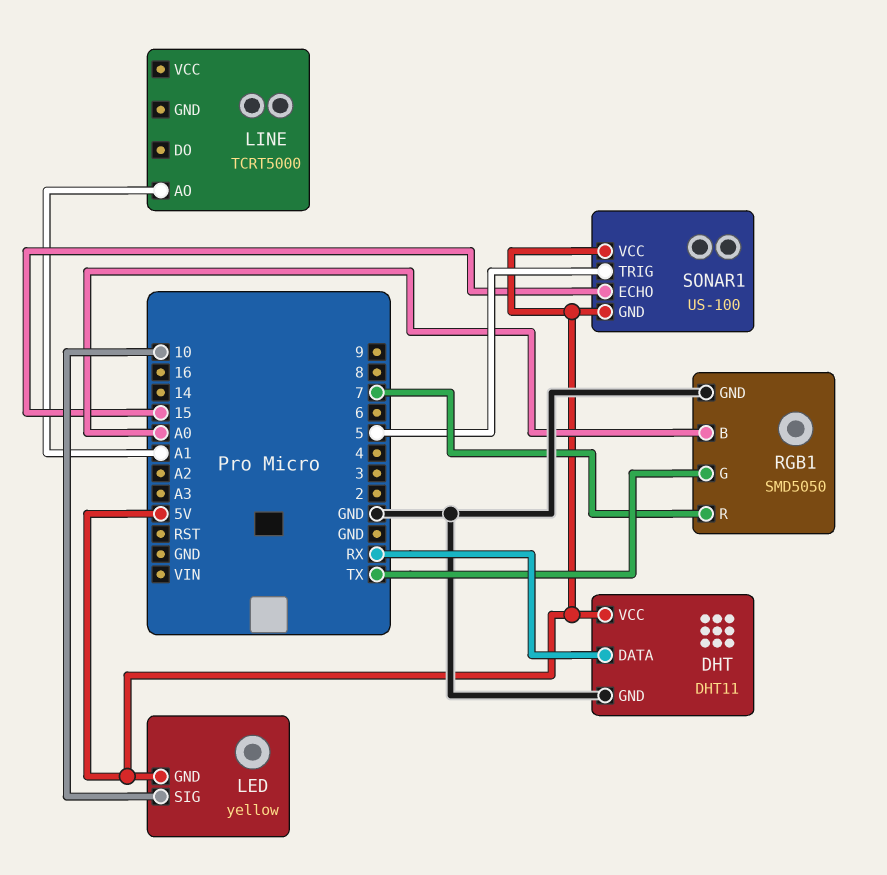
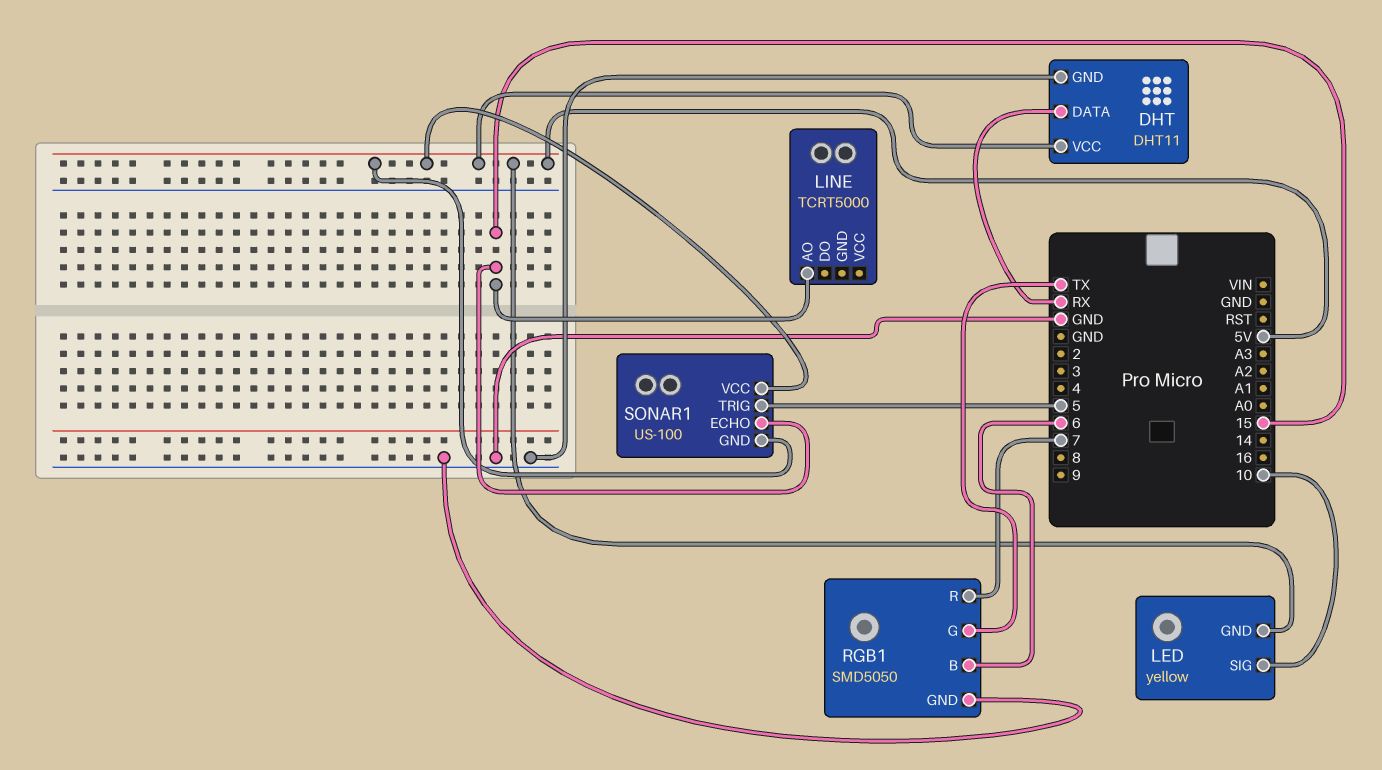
LINE pin AO: A1 -> 15
RGB1 pin B: A0 -> 6

